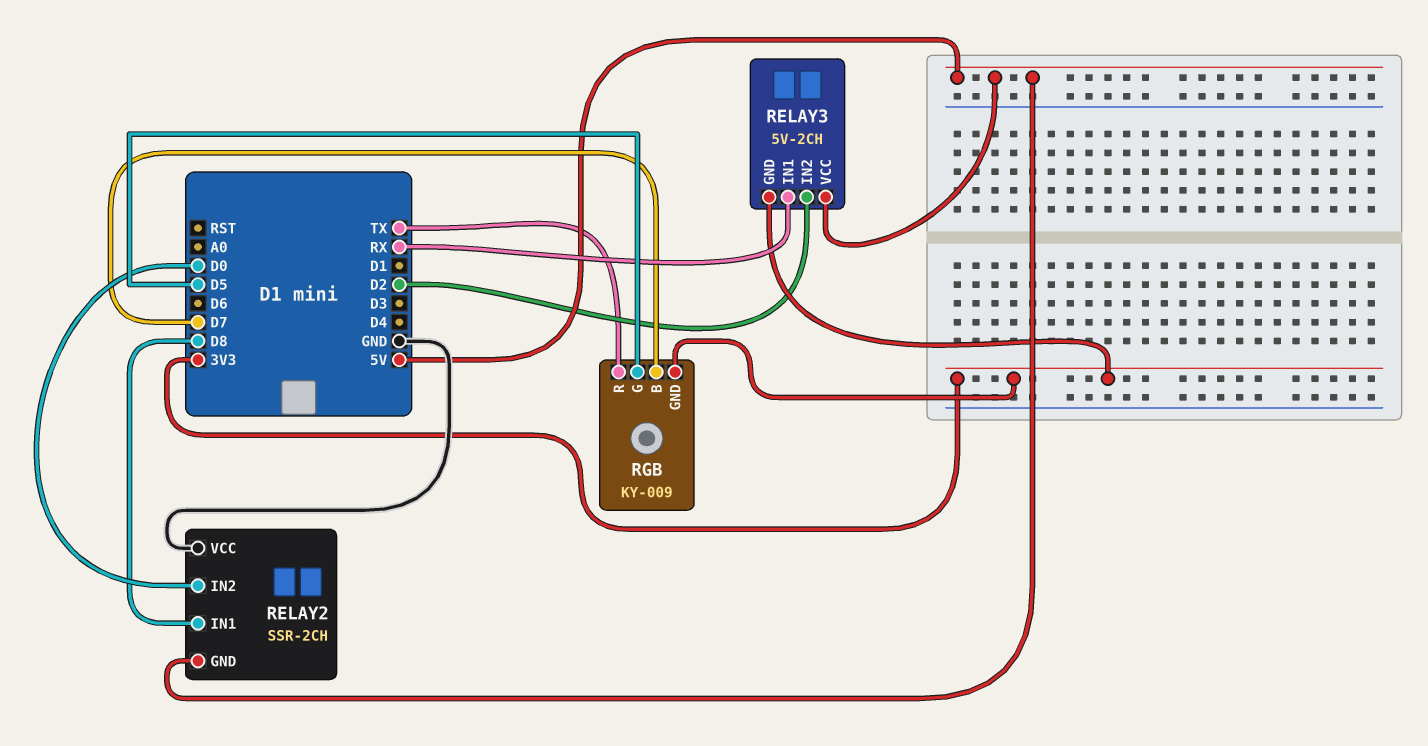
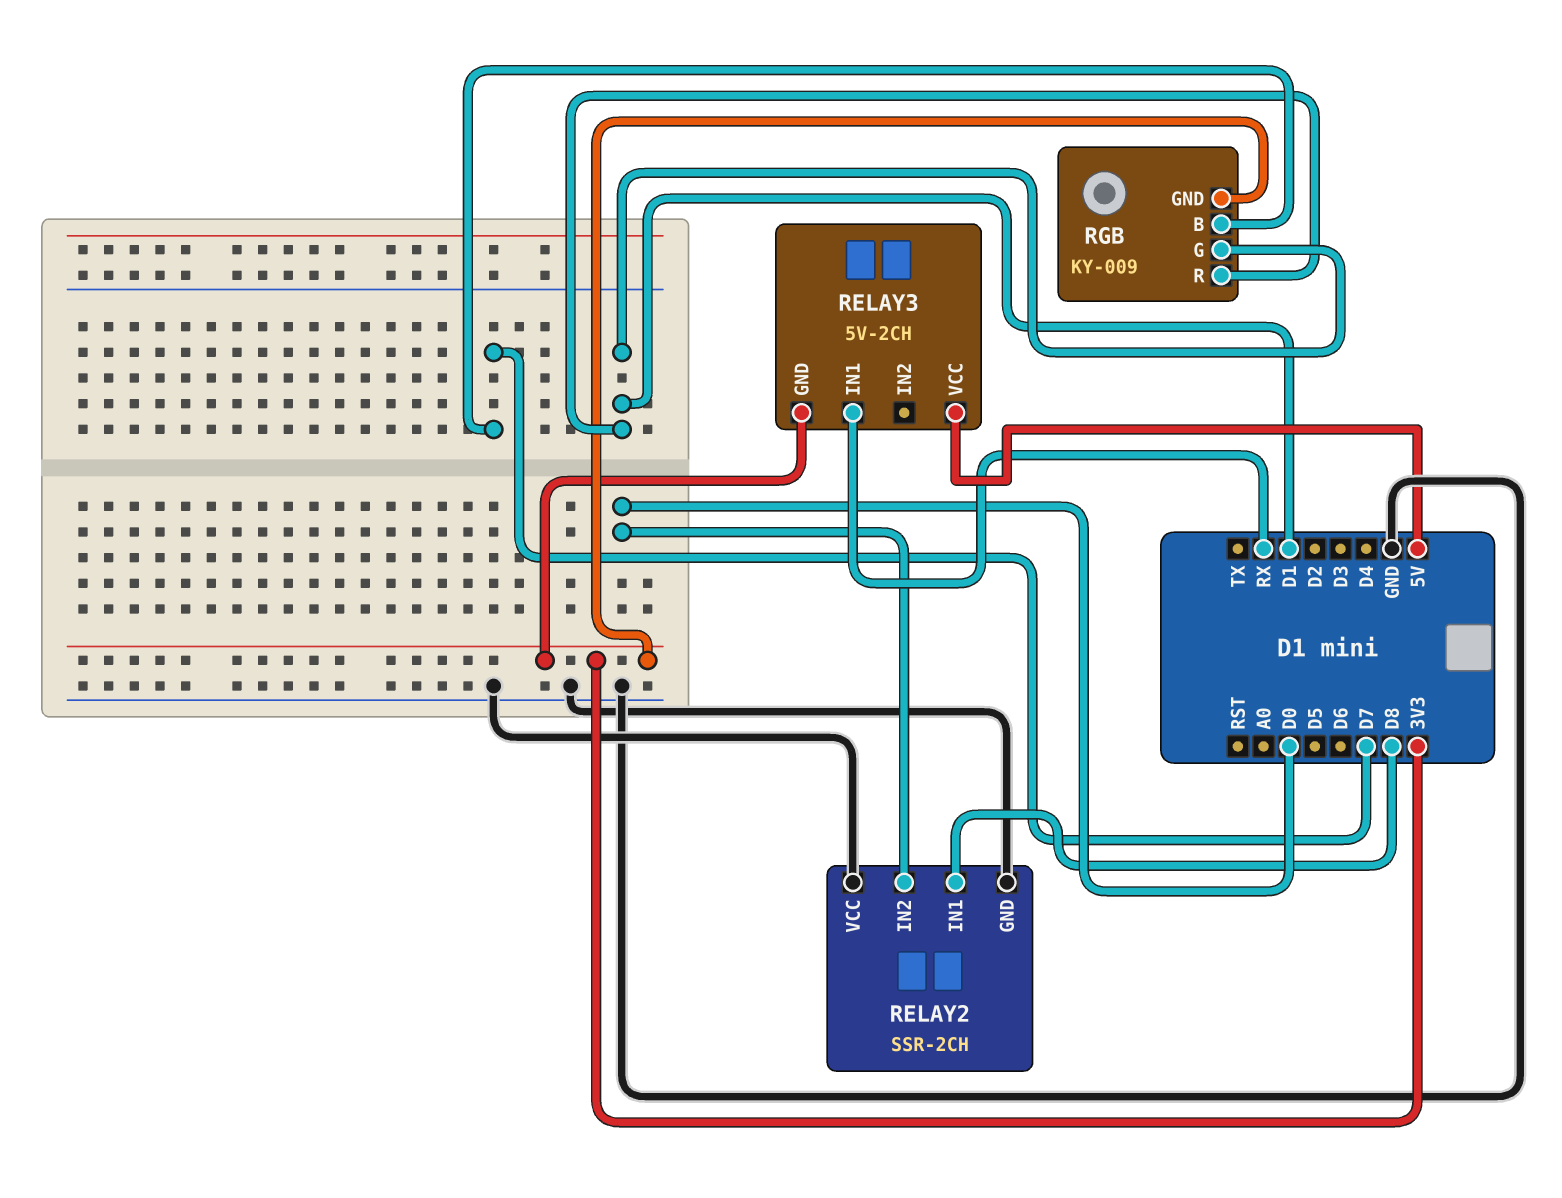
RELAY2 pin GND: 5V -> GND
RELAY3 pin IN2: D2 -> none
RGB pin G: D5 -> D1
RGB pin R: TX -> D1

